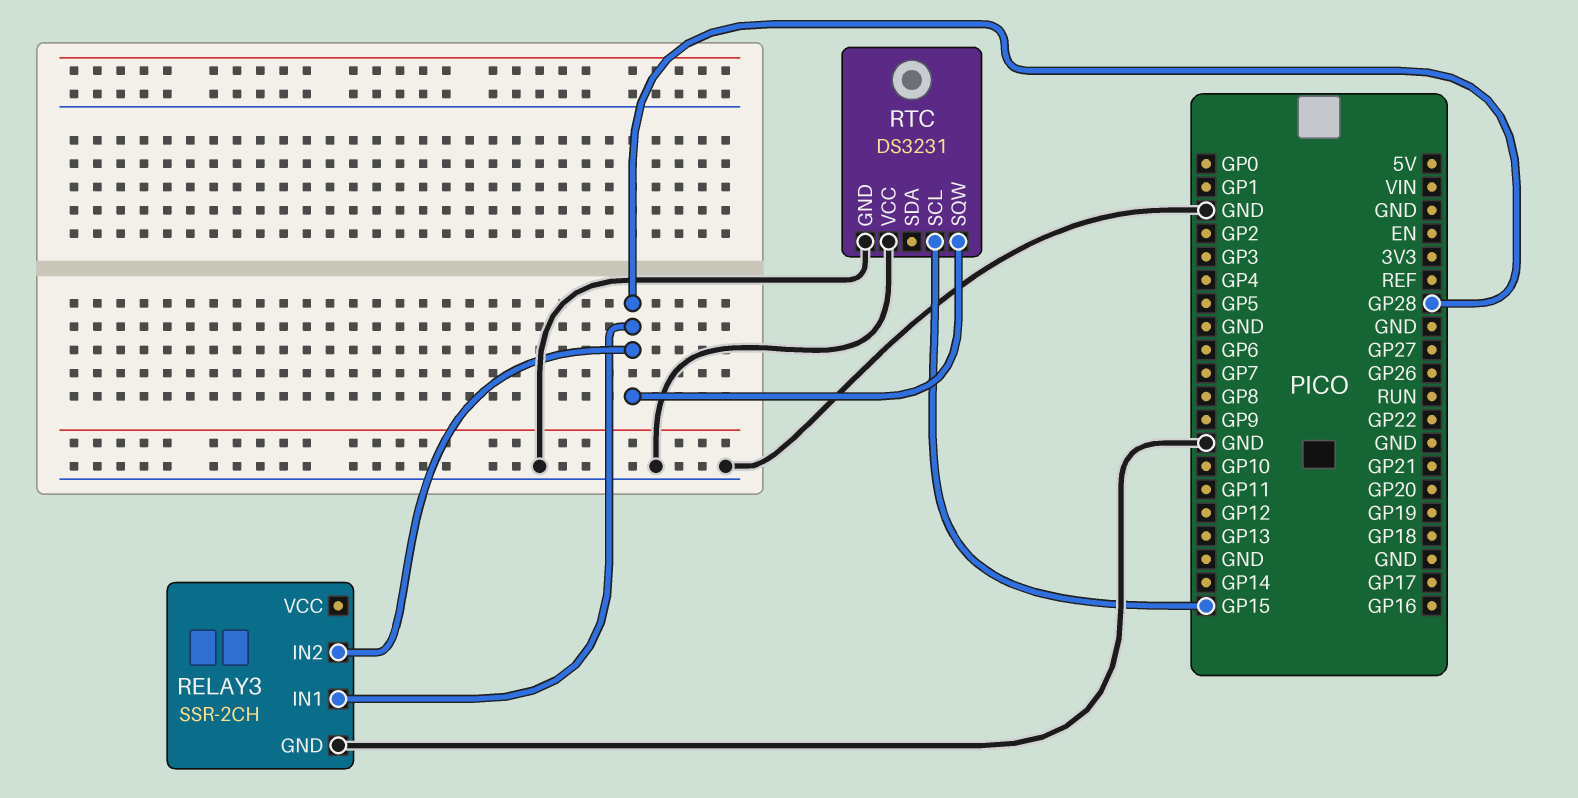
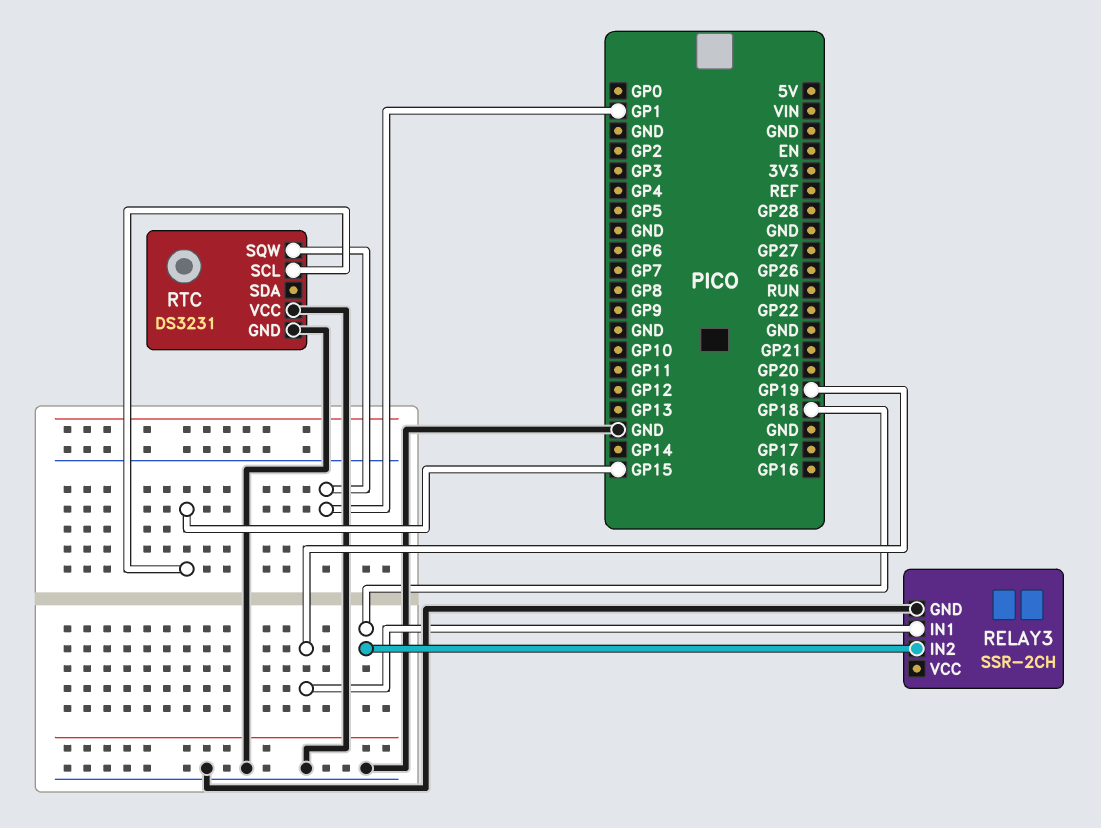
RELAY3 pin IN1: GP28 -> GP19
RELAY3 pin IN2: GP28 -> GP18
RTC pin SQW: GP28 -> GP1

